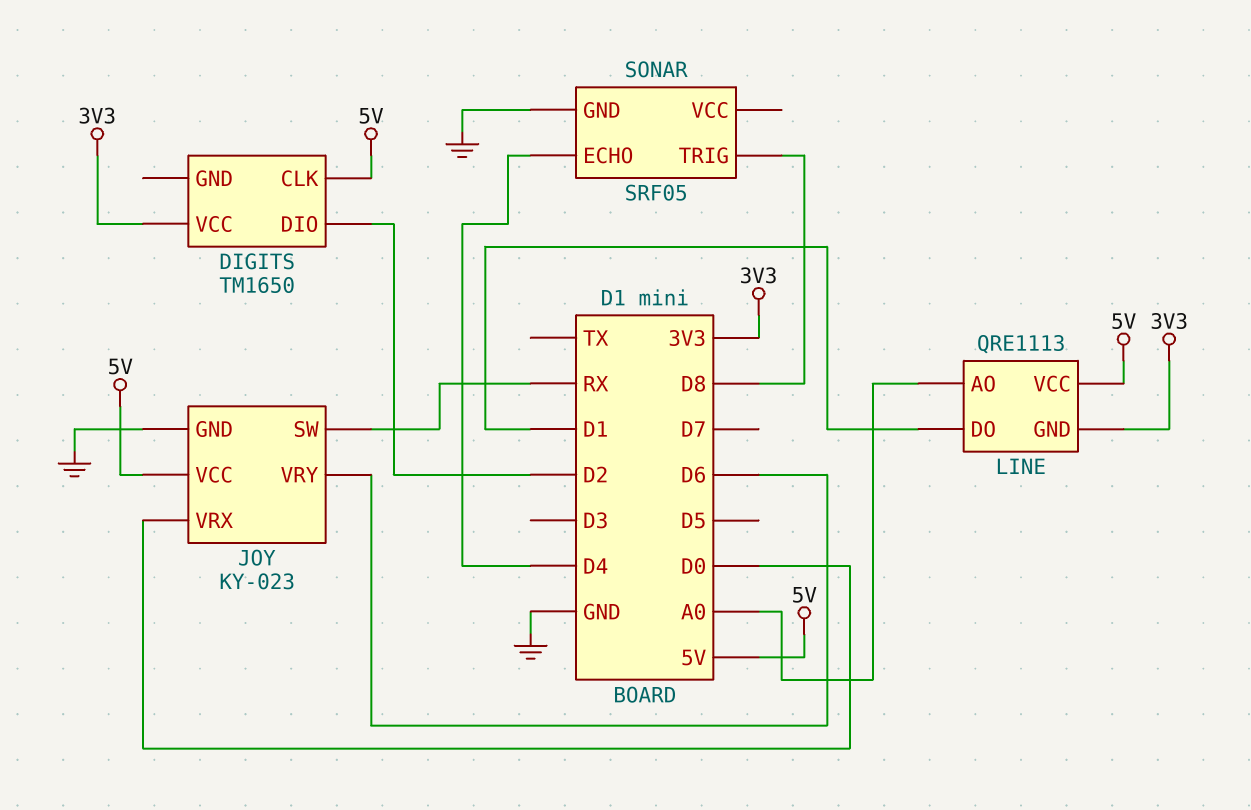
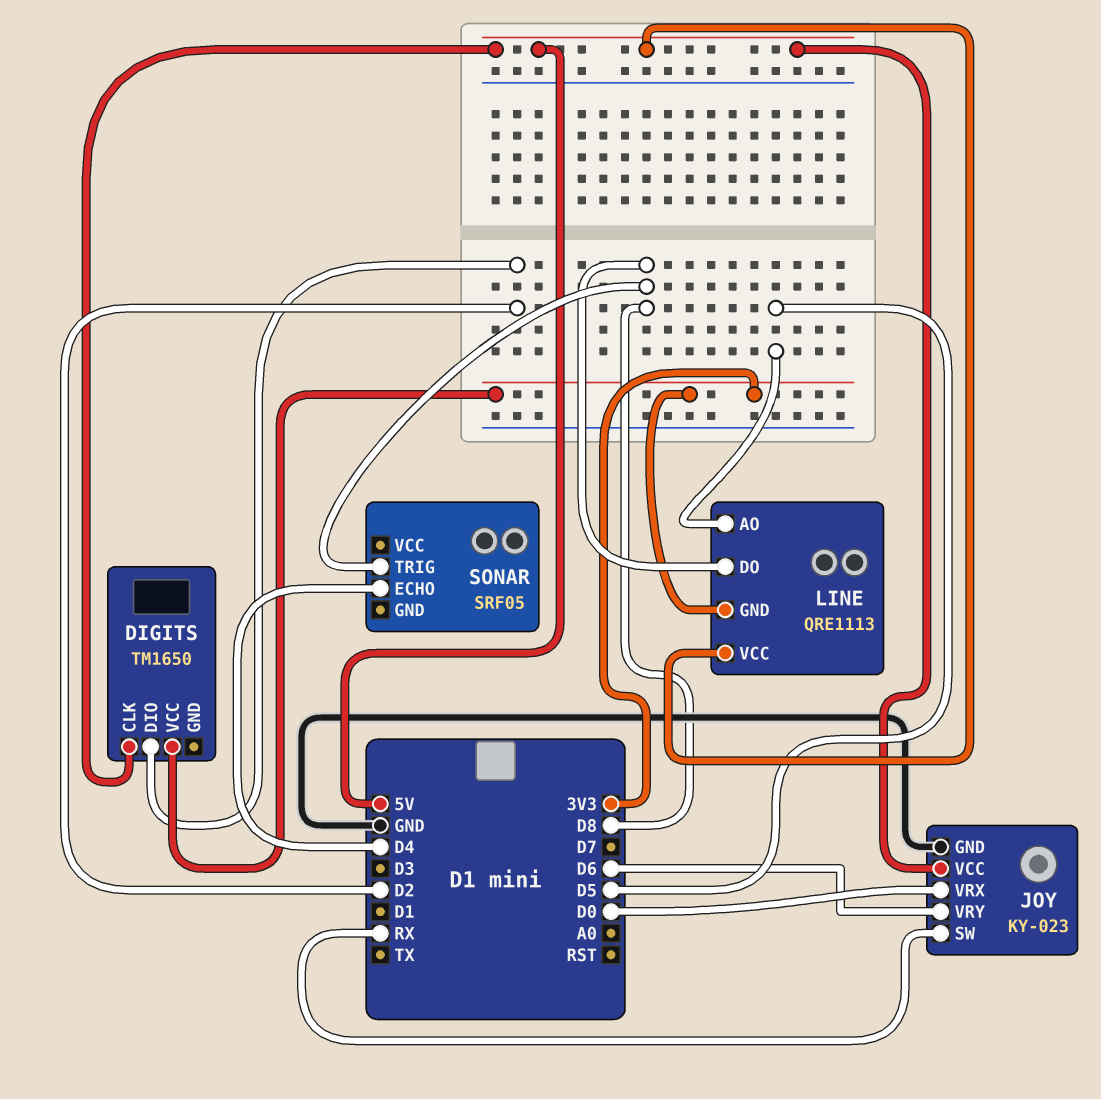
LINE pin AO: A0 -> D5
LINE pin DO: D1 -> D8
SONAR pin GND: GND -> none

